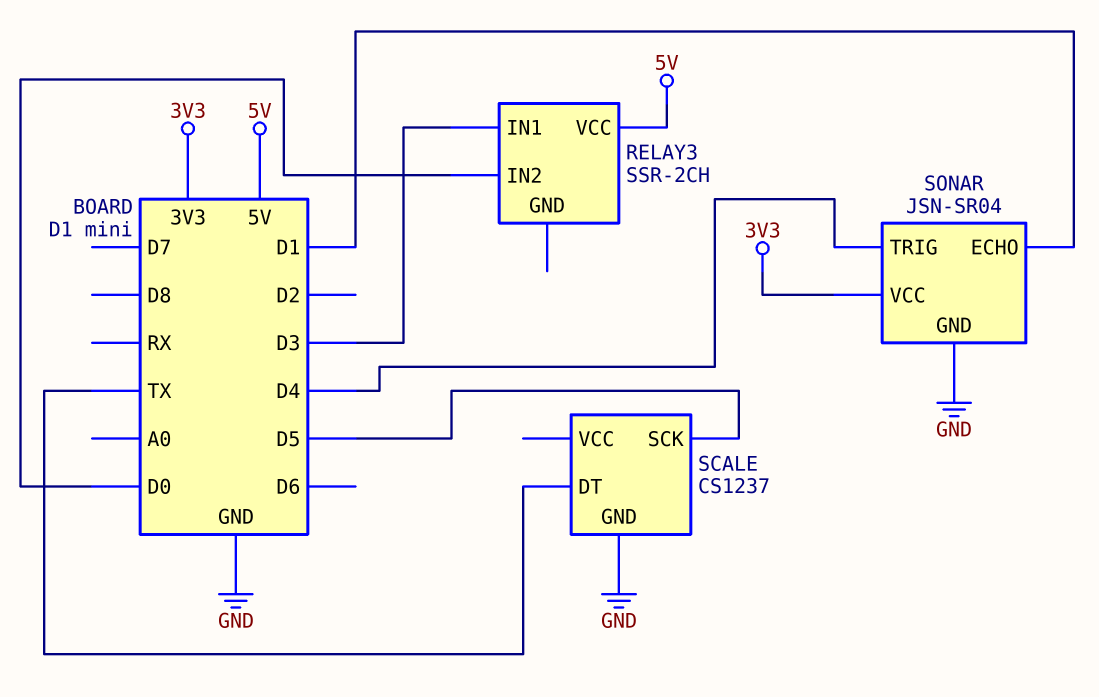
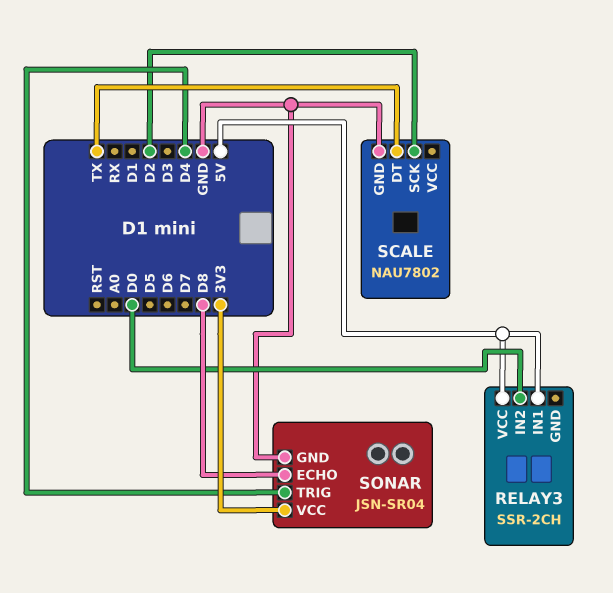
RELAY3 pin IN1: D3 -> 5V
SCALE: CS1237 -> NAU7802
SCALE pin SCK: D5 -> D2
SONAR pin ECHO: D1 -> D8

